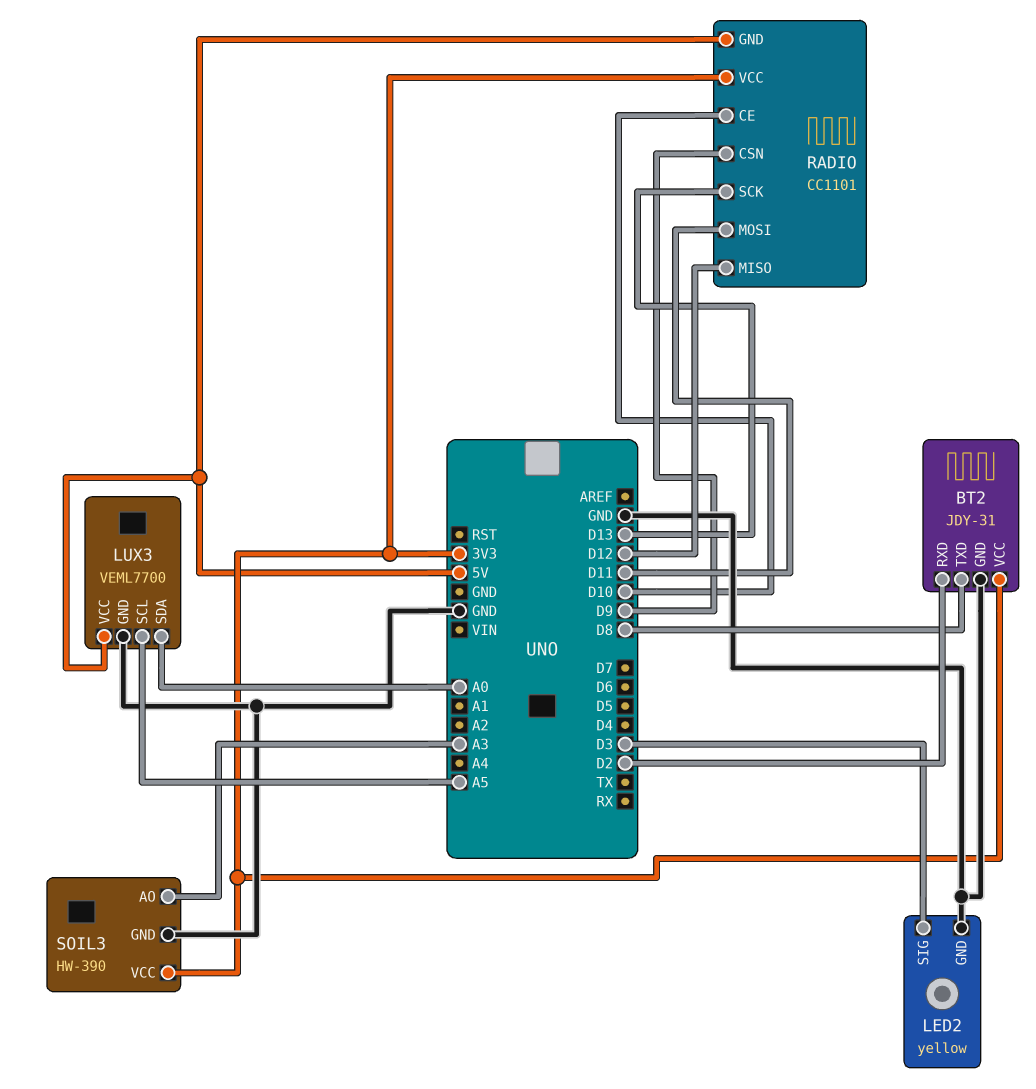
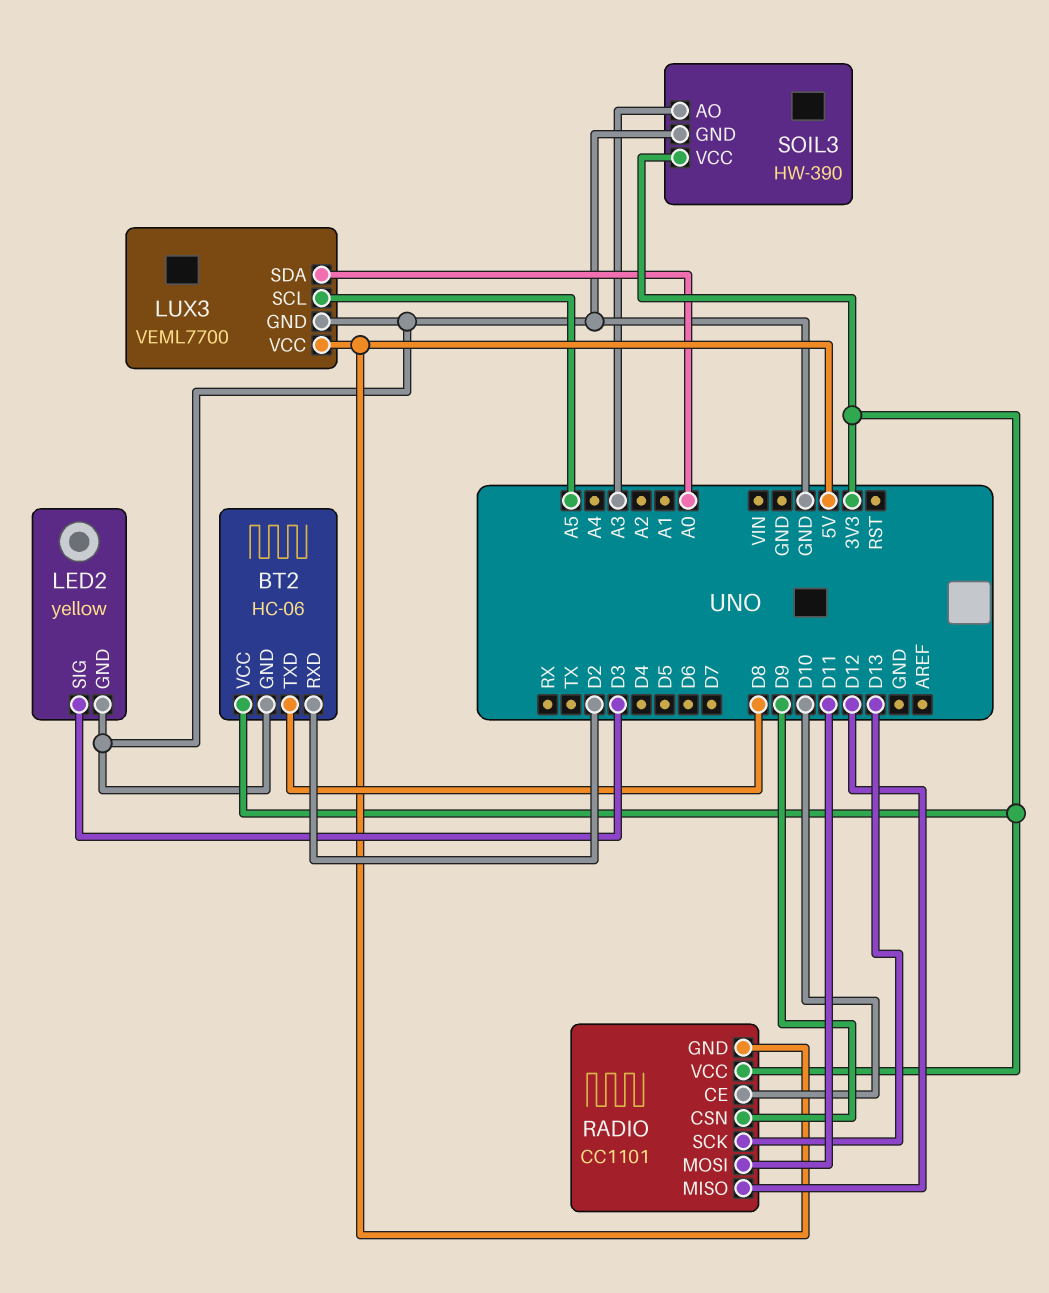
BT2: JDY-31 -> HC-06

